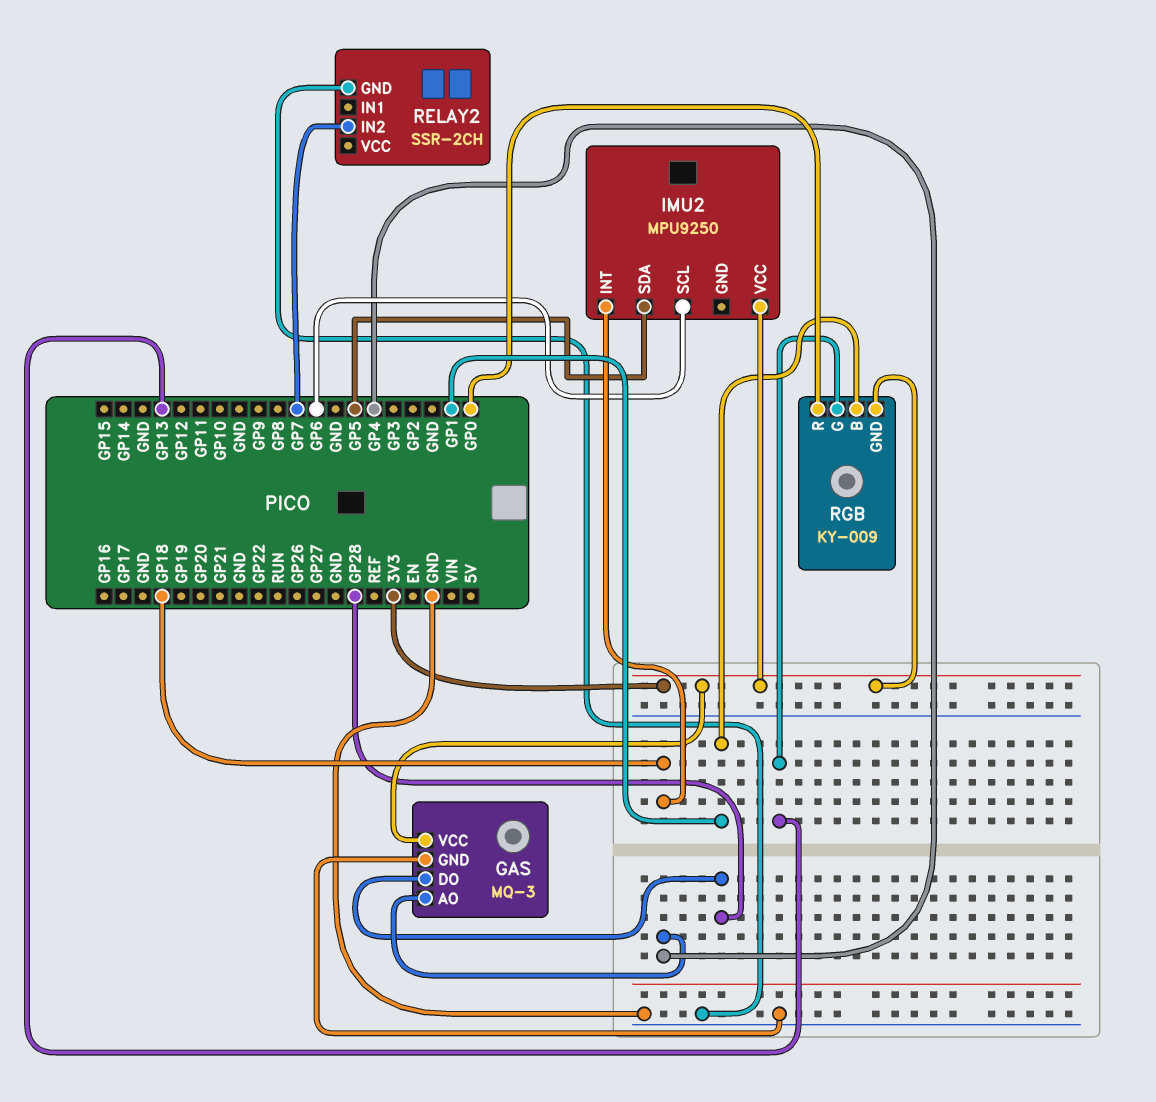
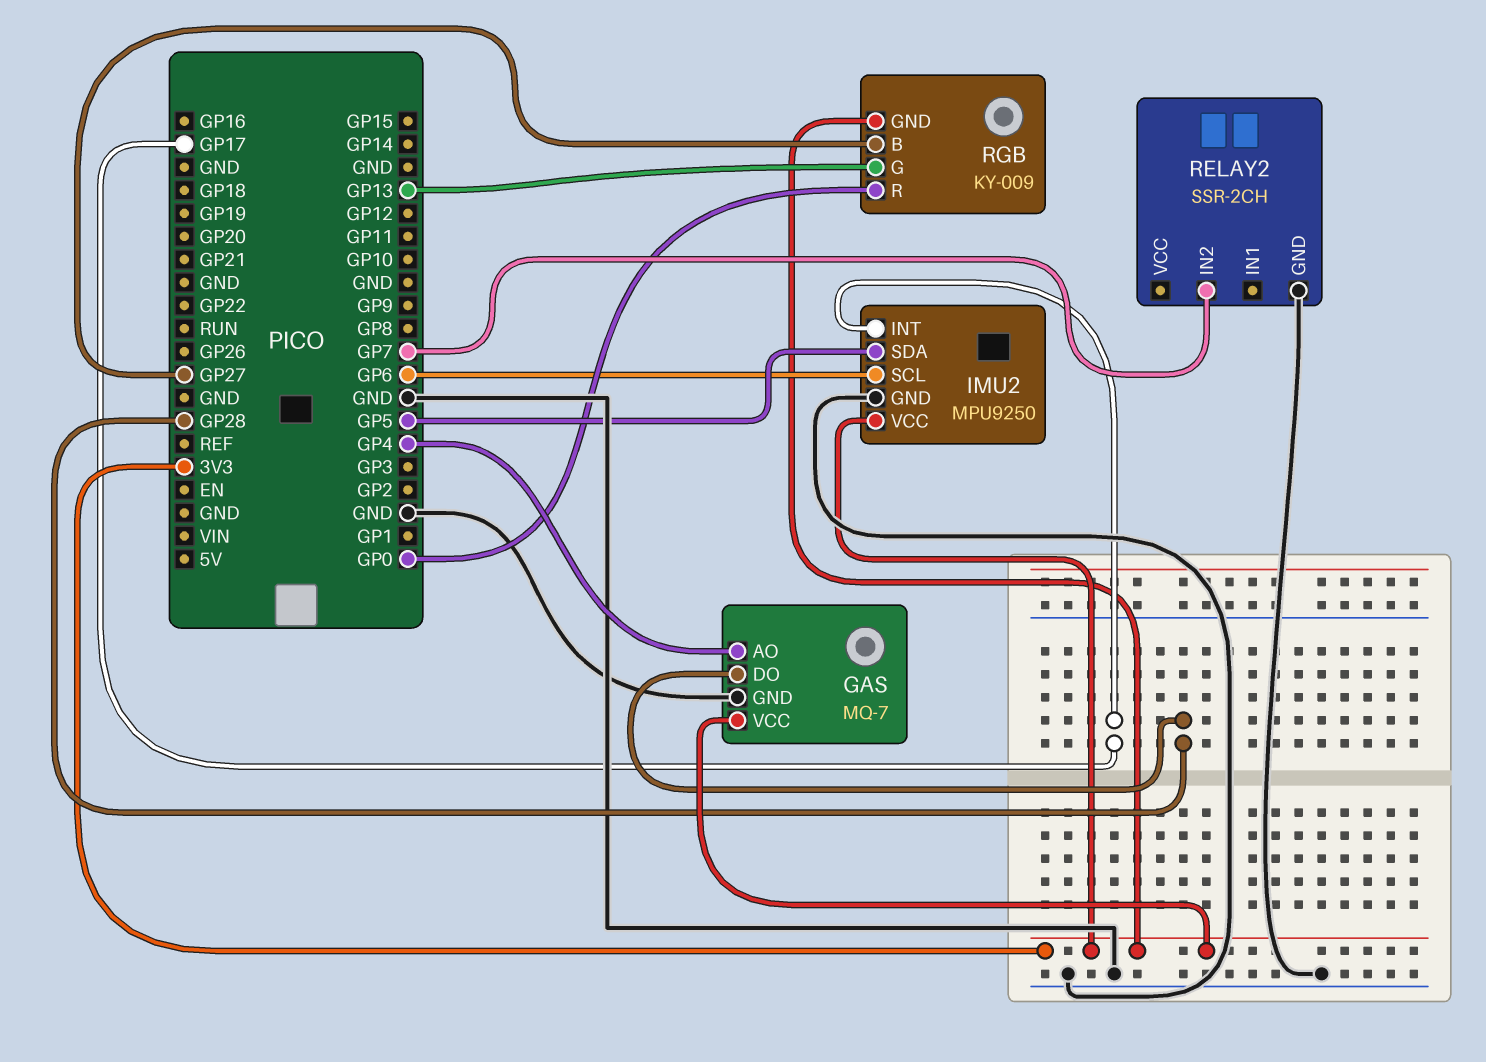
GAS: MQ-3 -> MQ-7
IMU2 pin GND: none -> GND
IMU2 pin INT: GP18 -> GP17
RGB pin B: GP1 -> GP27

